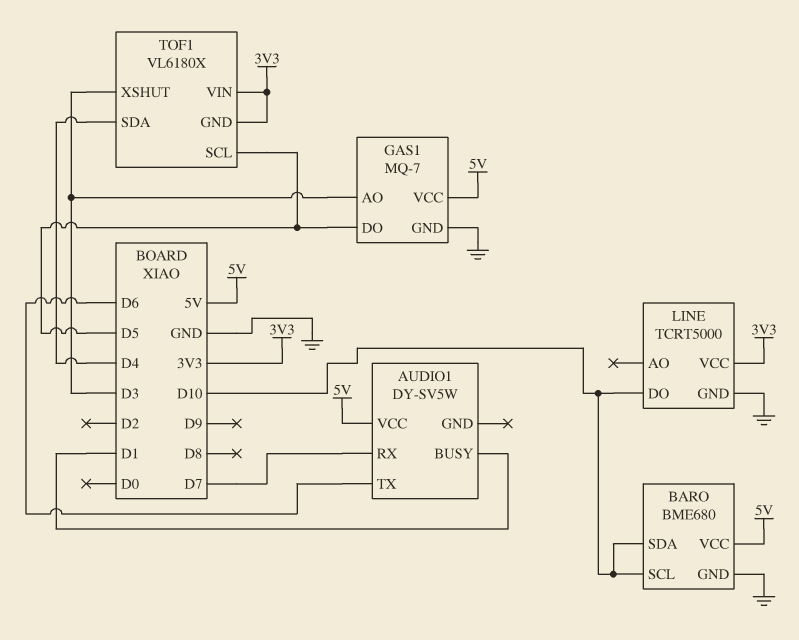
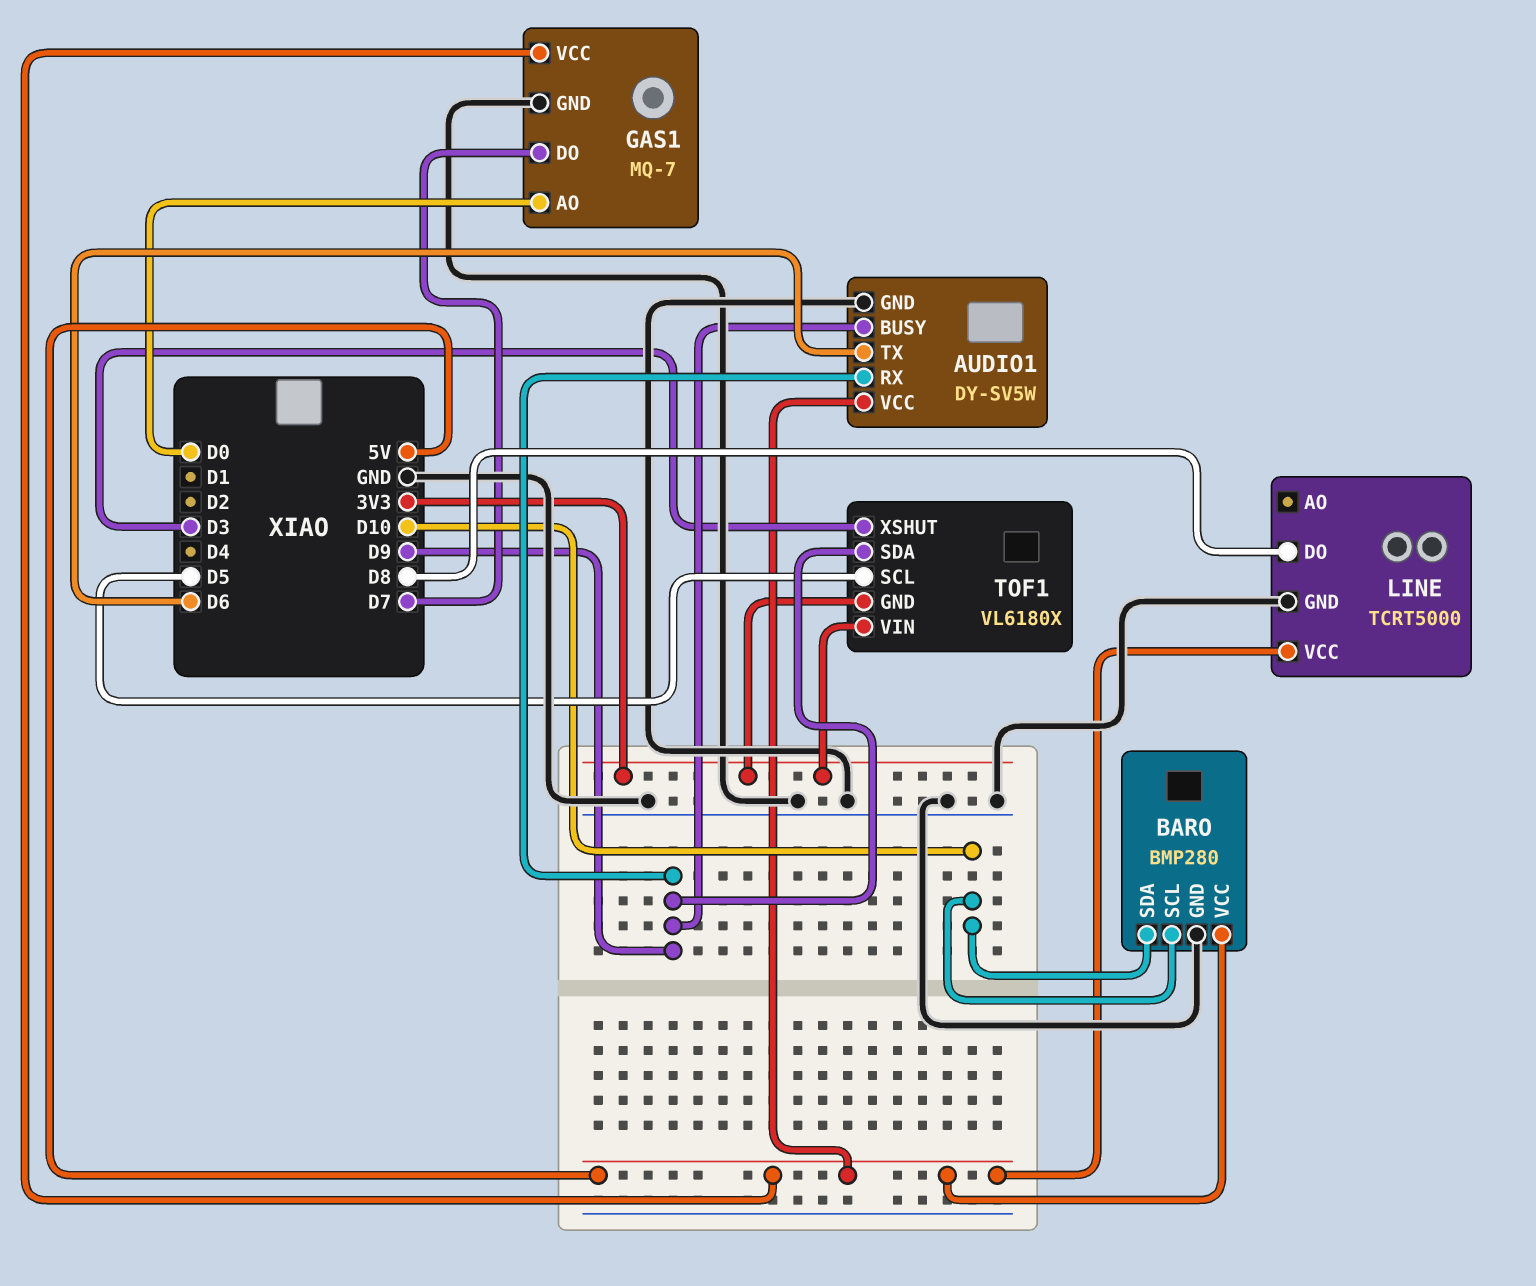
AUDIO1 pin BUSY: D1 -> D9
AUDIO1 pin GND: none -> GND
AUDIO1 pin RX: D7 -> D9
BARO: BME680 -> BMP280
GAS1 pin AO: D3 -> D0
GAS1 pin DO: D5 -> D7
LINE pin DO: D10 -> D8
LINE pin VCC: 3V3 -> 5V
TOF1 pin SDA: D4 -> D9

